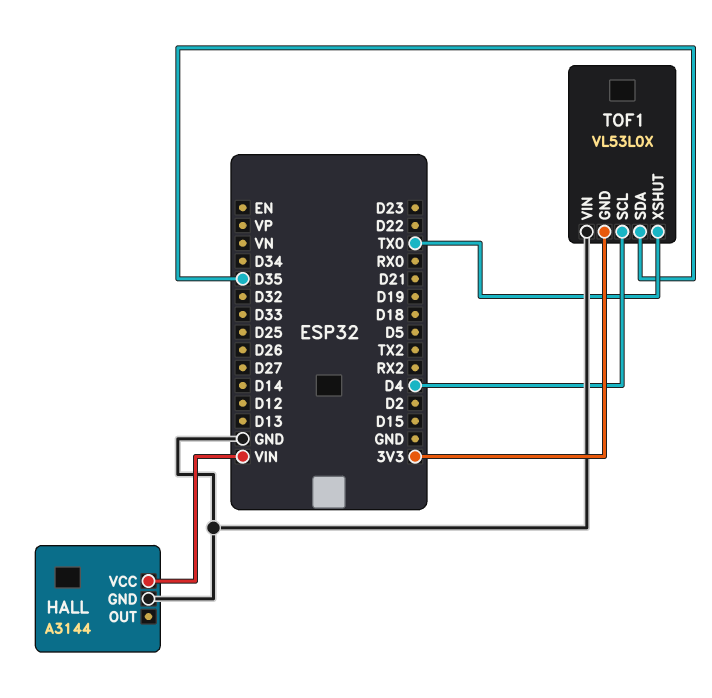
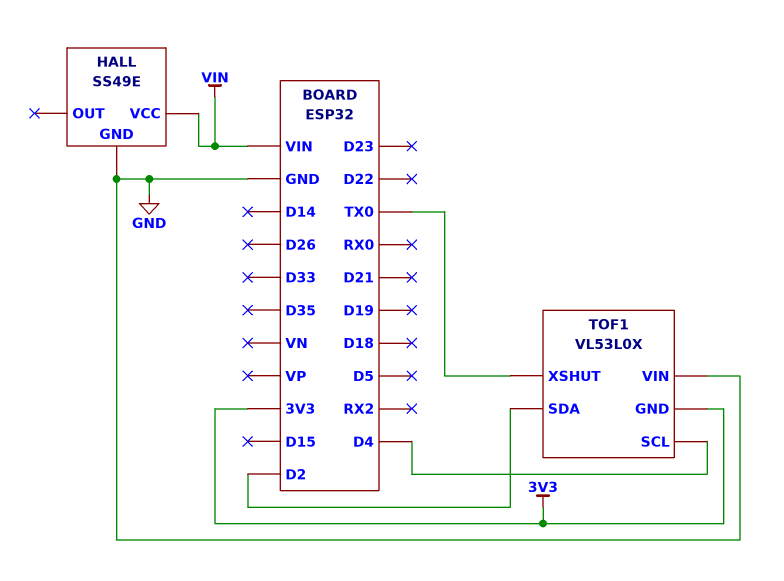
HALL: A3144 -> SS49E
TOF1 pin SDA: D35 -> D2

